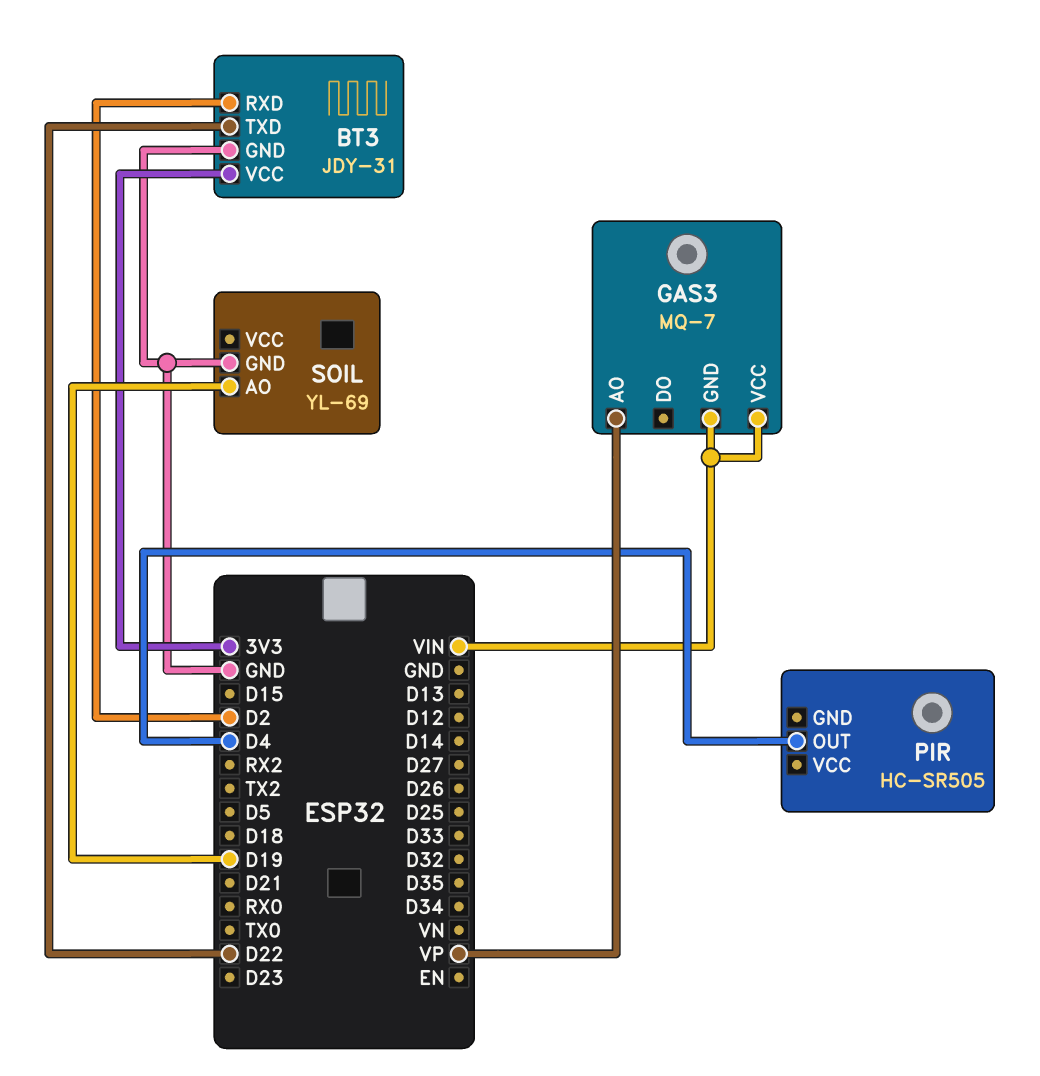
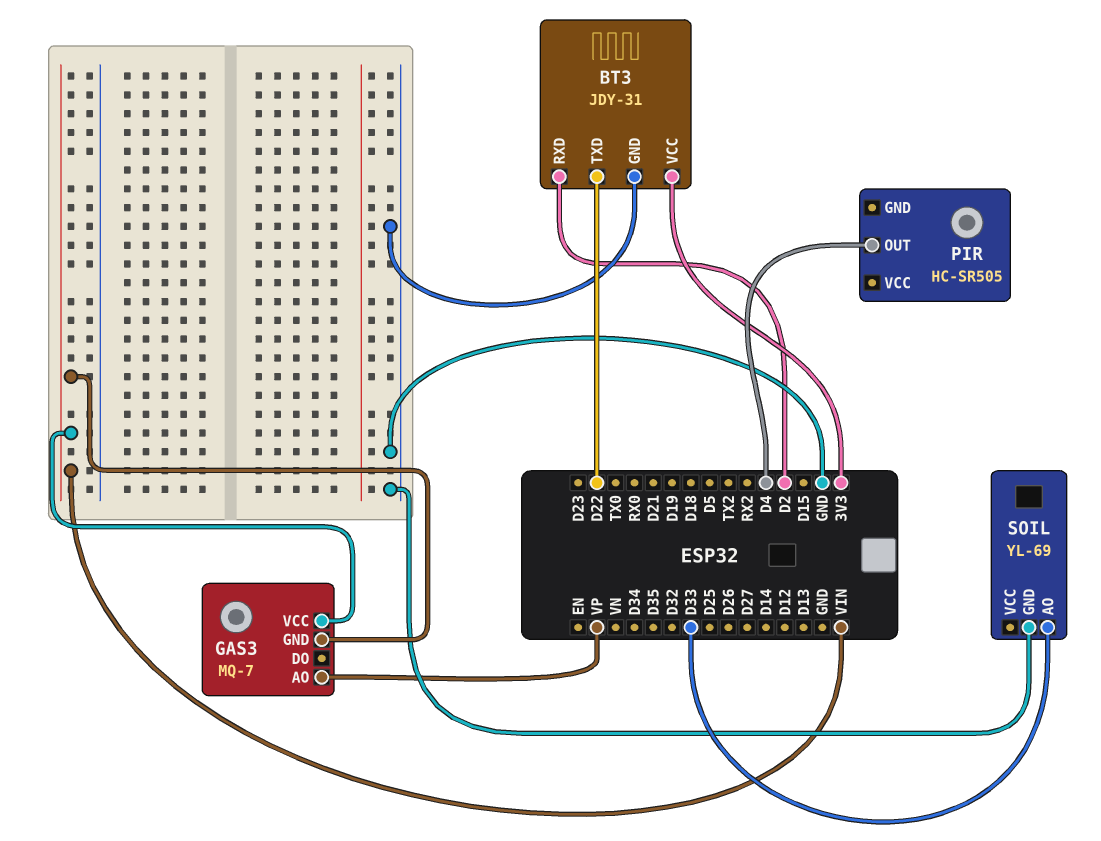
SOIL pin AO: D19 -> D33

